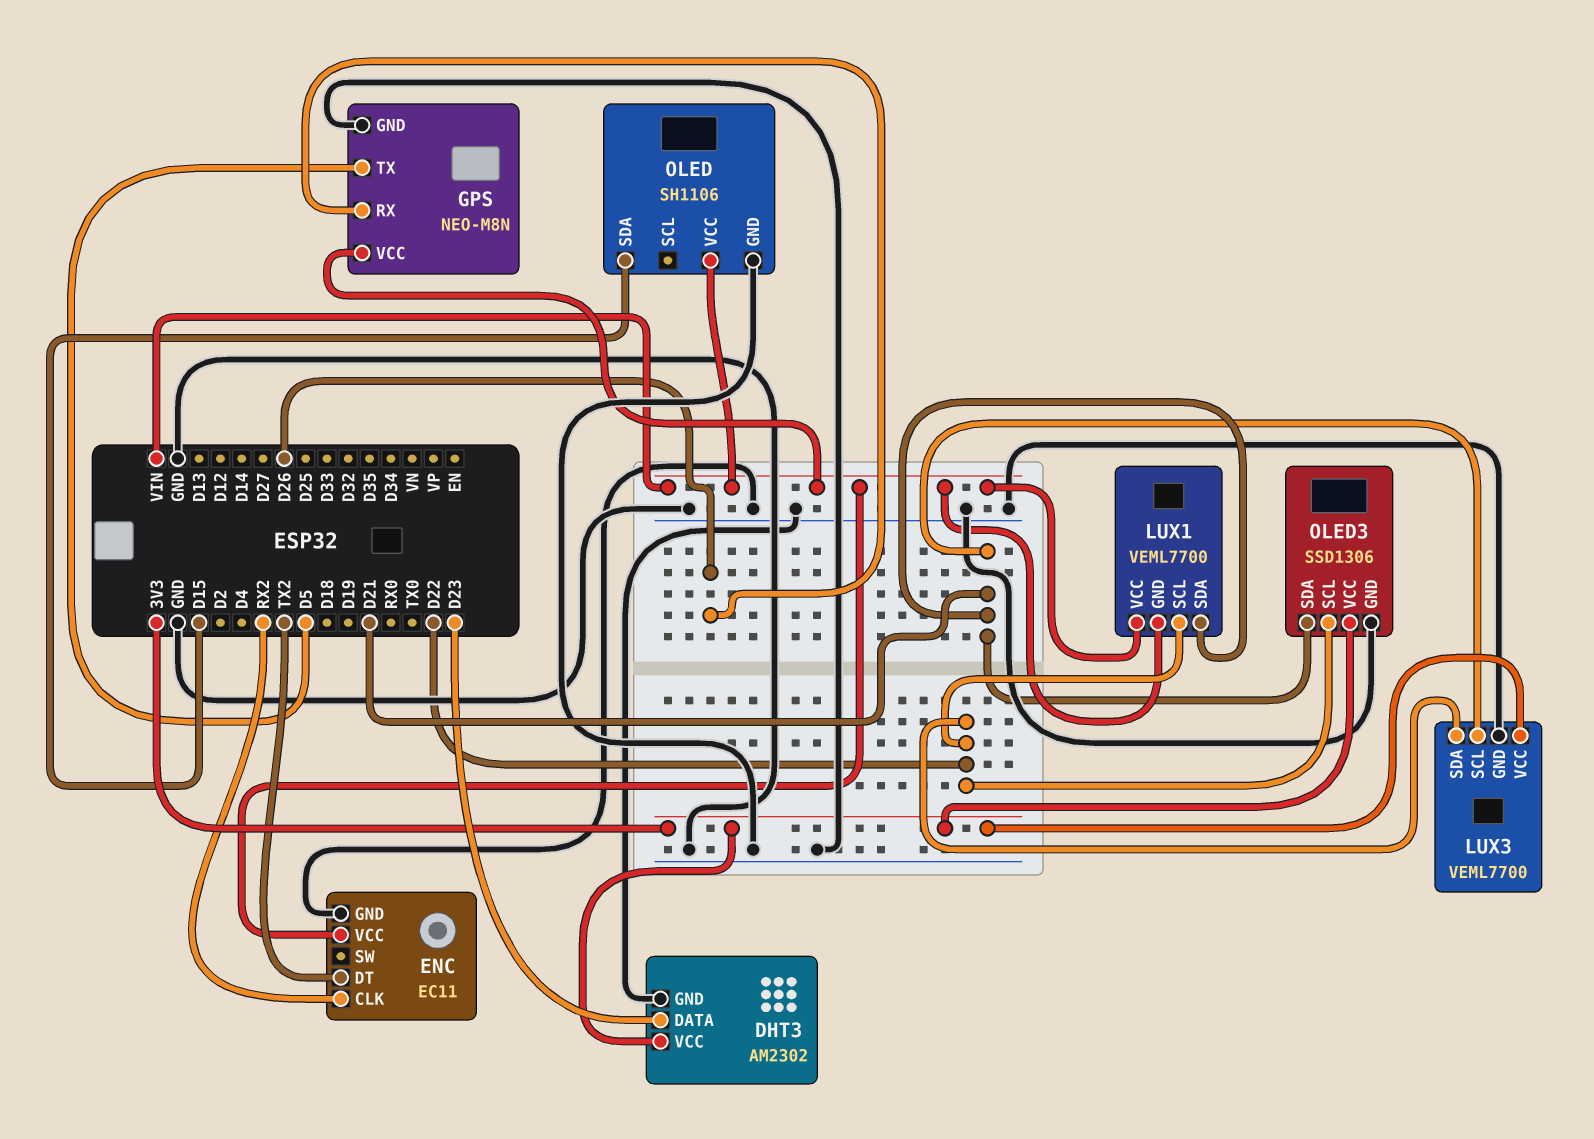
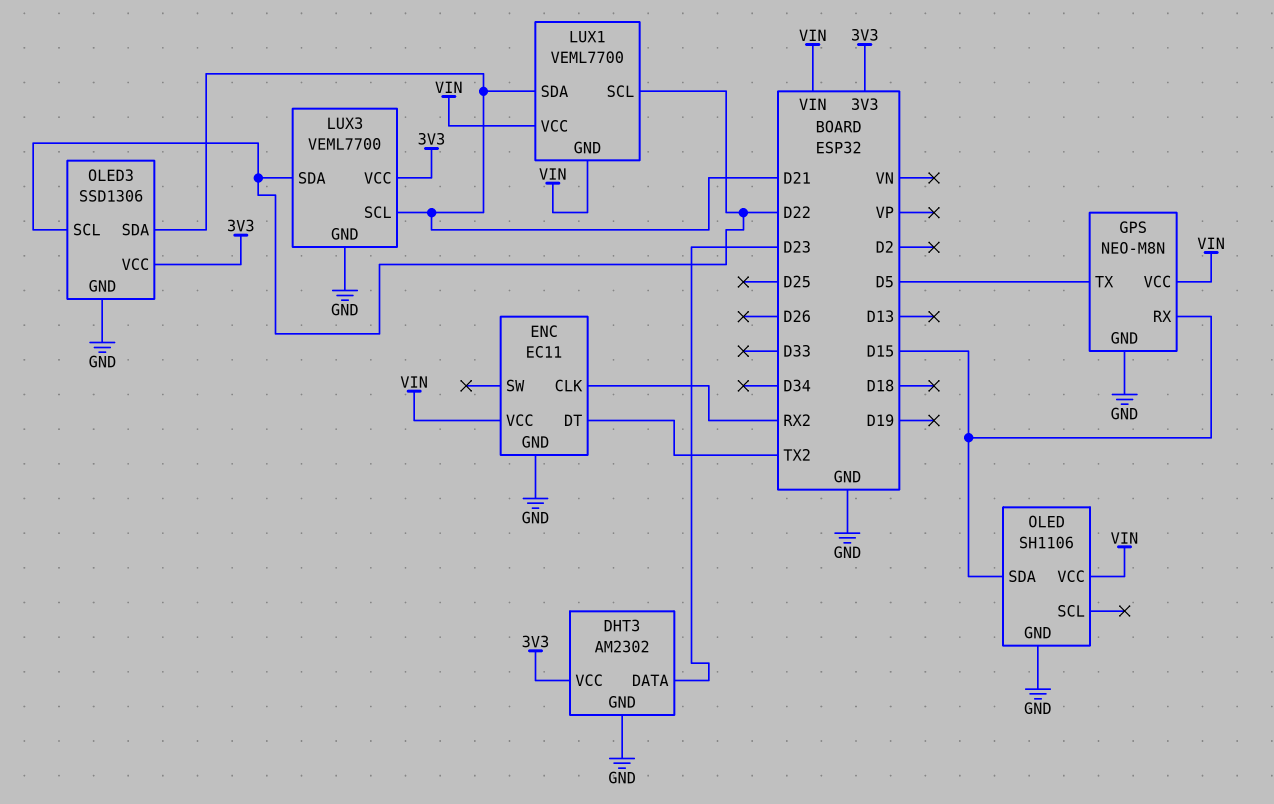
GPS pin RX: D26 -> D15

